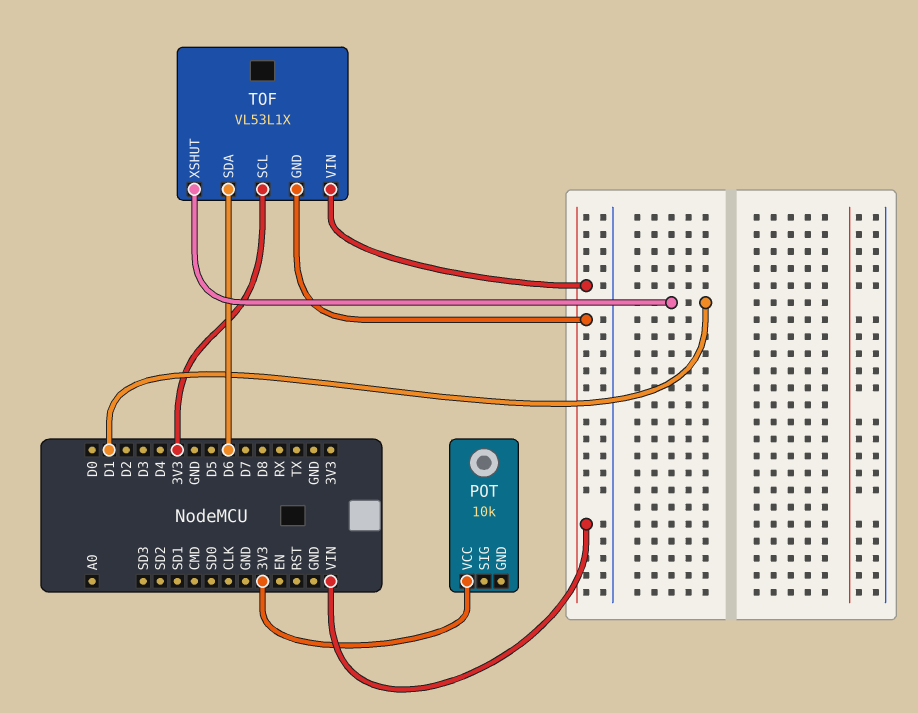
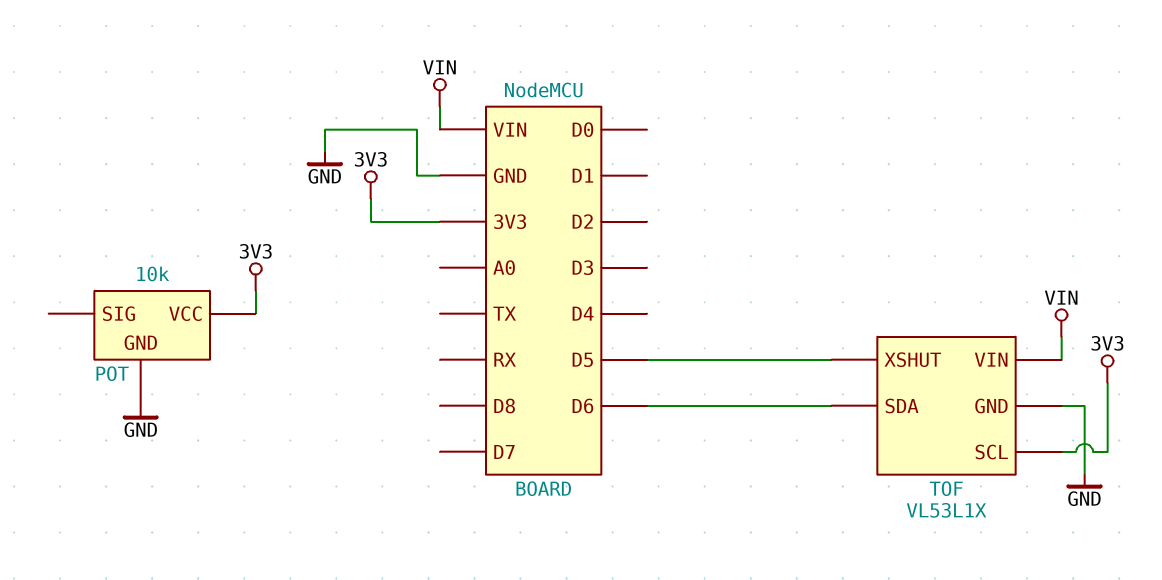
POT pin GND: none -> GND
TOF pin GND: VIN -> GND
TOF pin XSHUT: D1 -> D5

